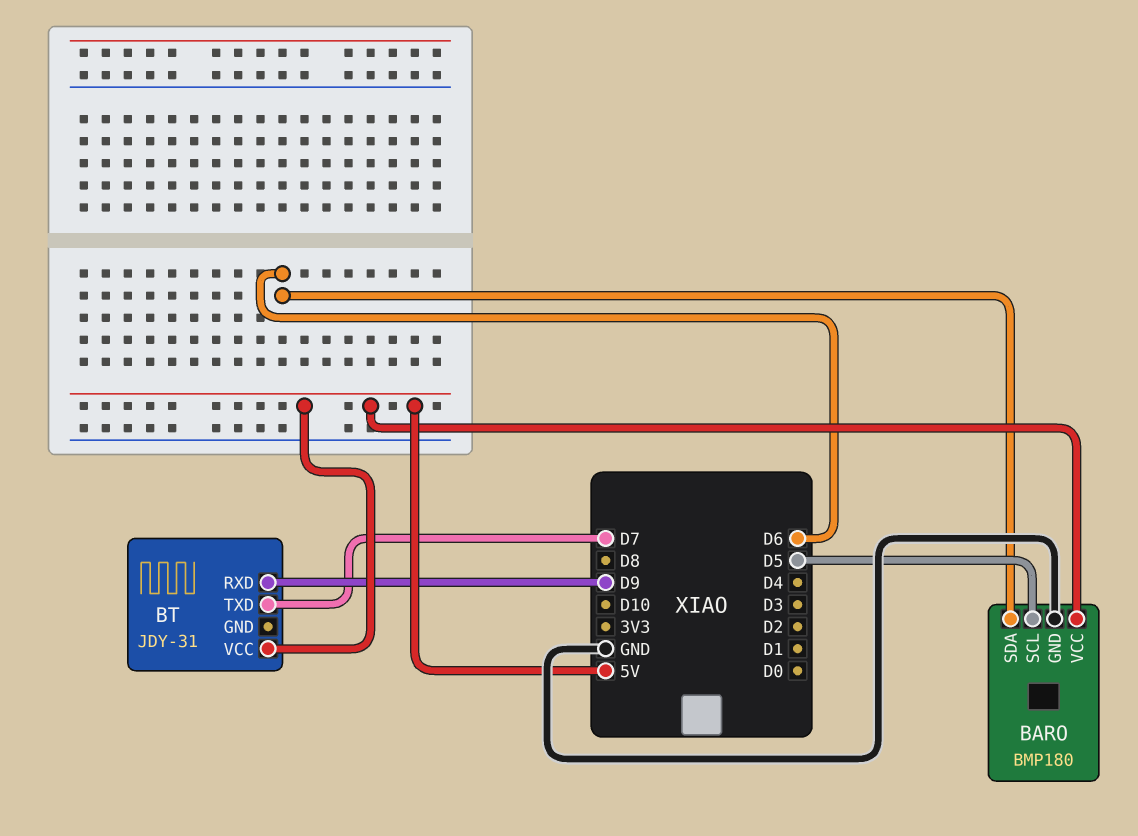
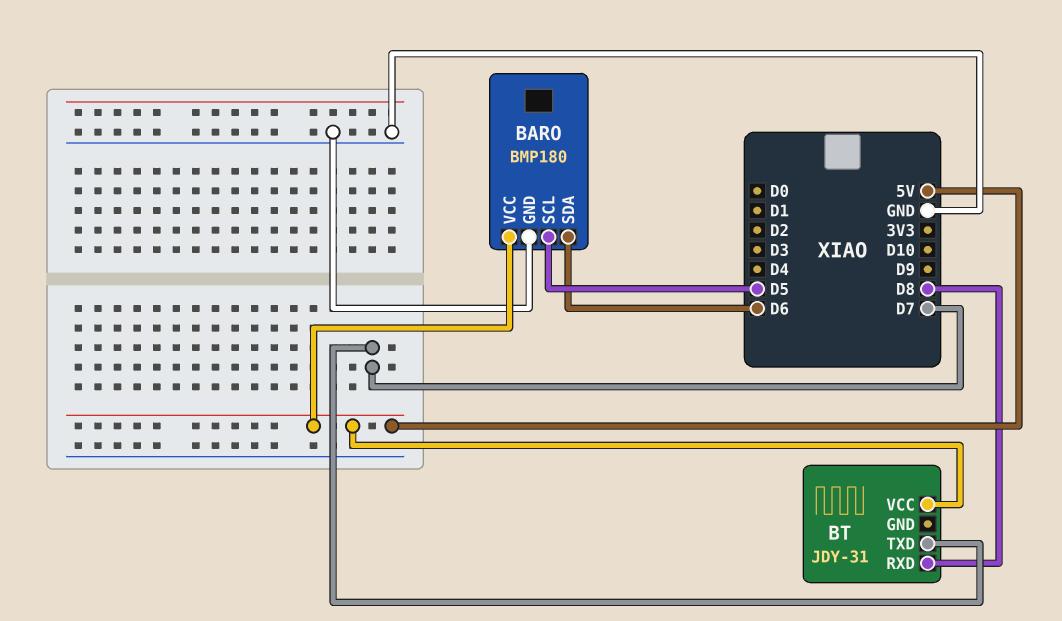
BT pin RXD: D9 -> D8

